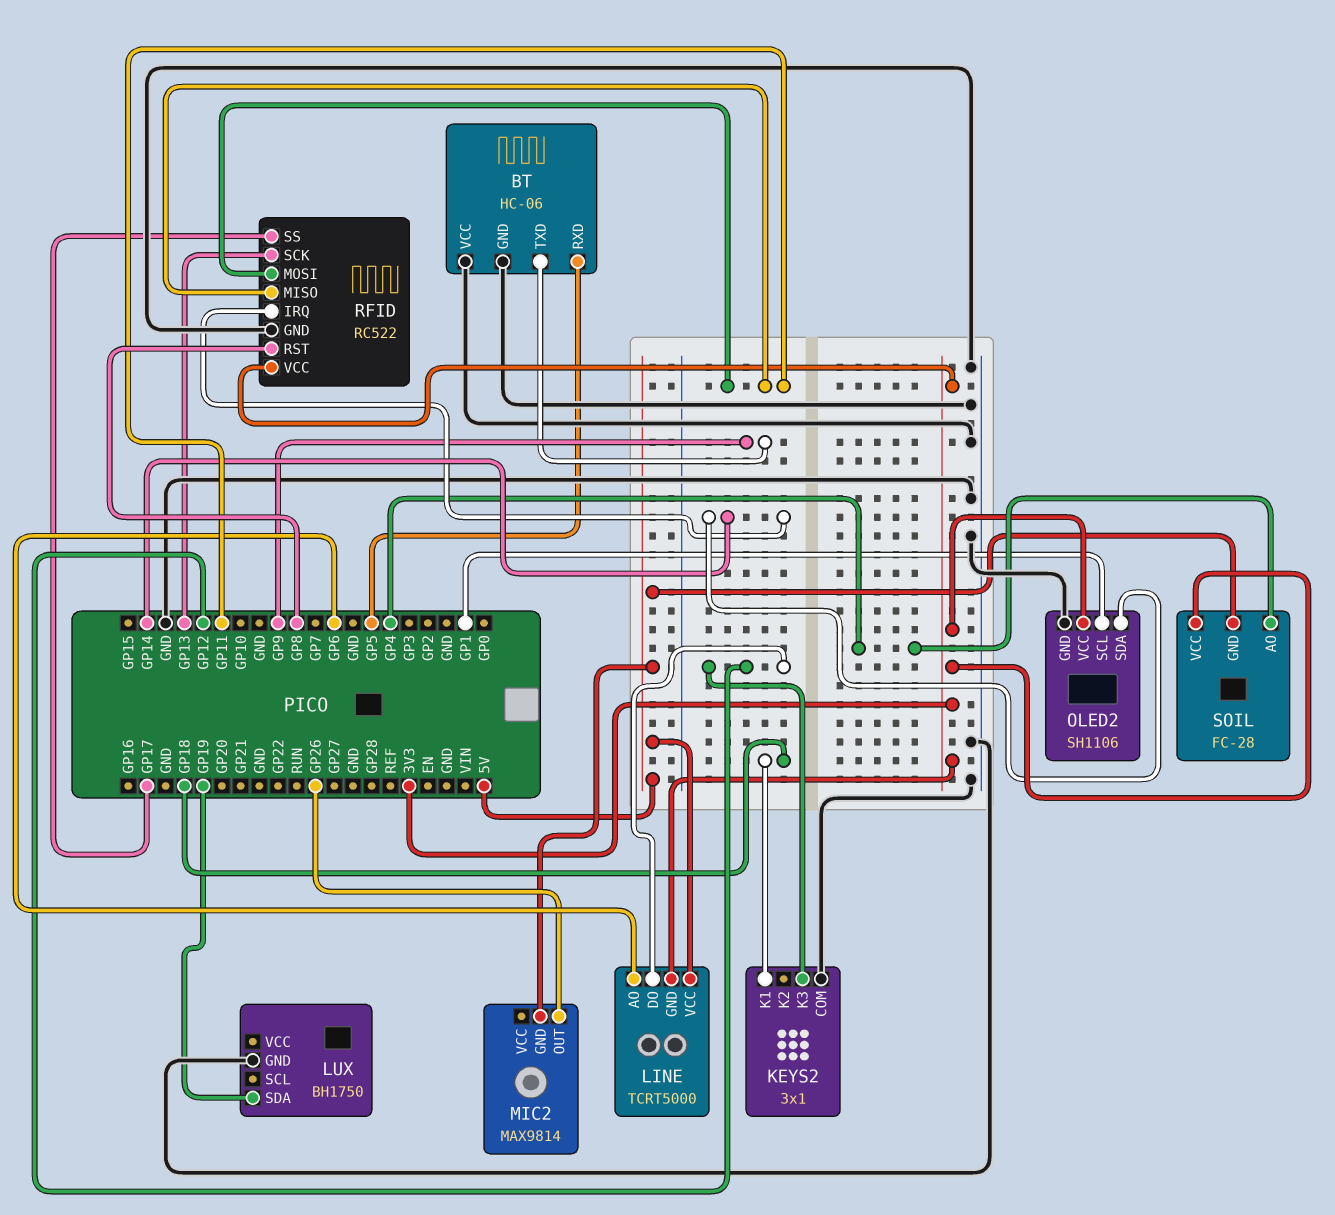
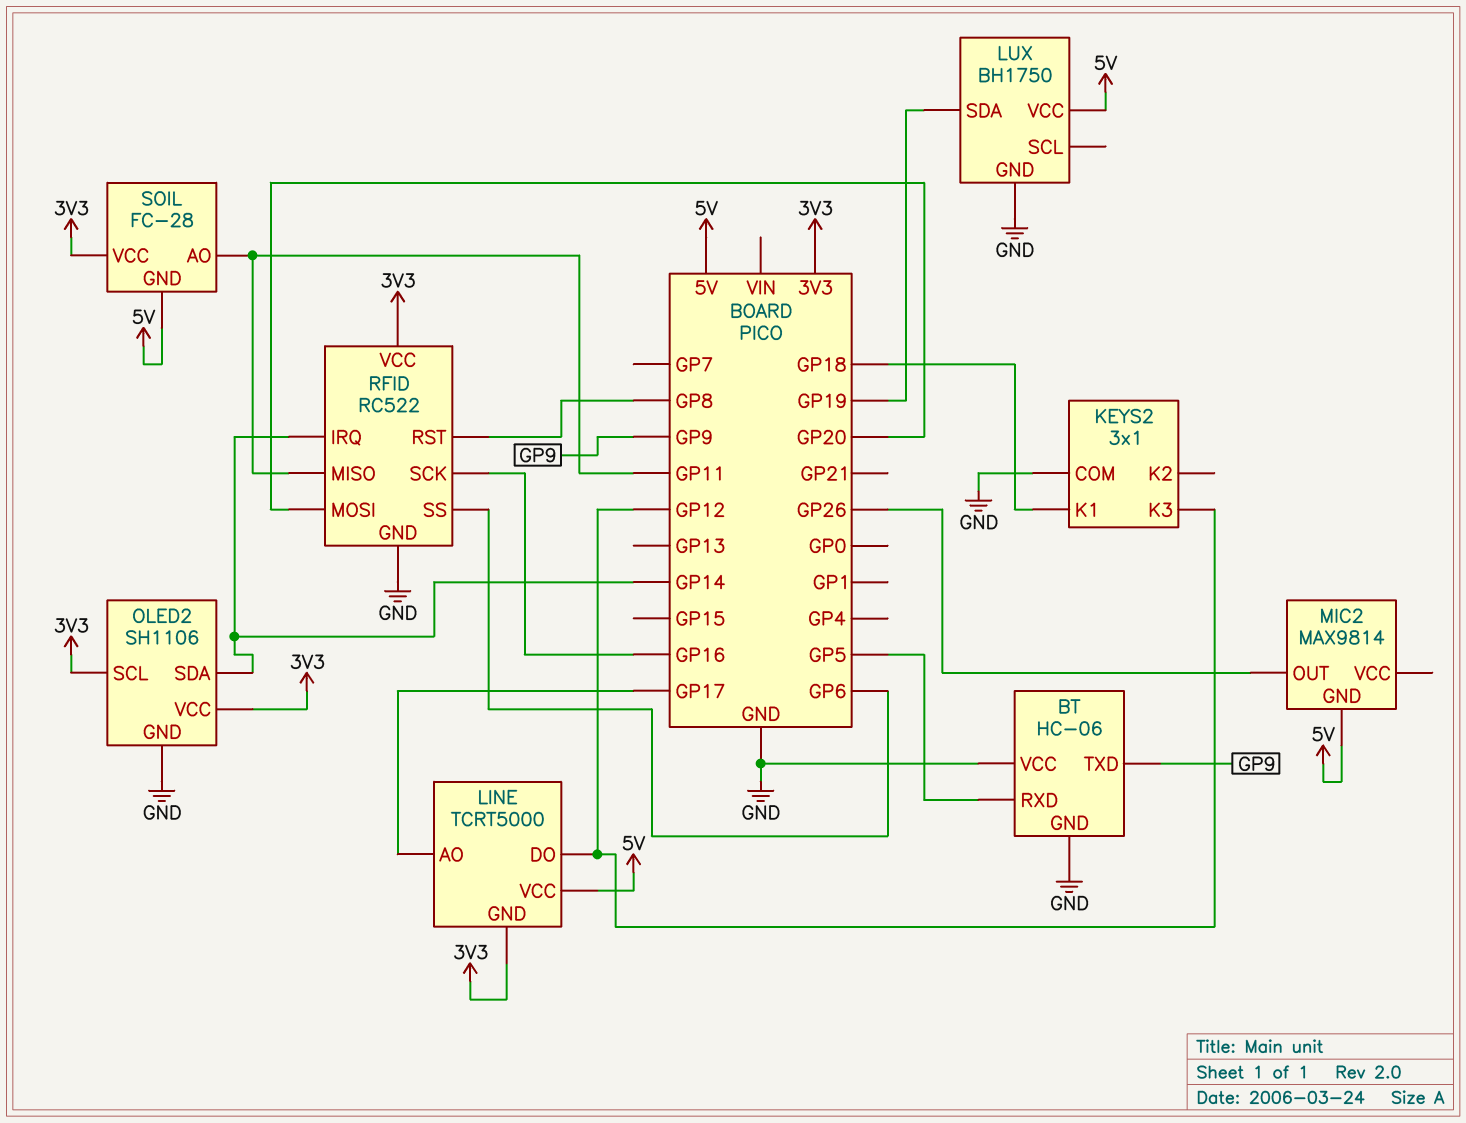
LINE pin AO: GP6 -> GP17
LUX pin VCC: none -> 5V
OLED2 pin SCL: GP1 -> 3V3
RFID pin MOSI: GP11 -> GP20
RFID pin SCK: GP13 -> GP16
RFID pin SS: GP17 -> GP6
SOIL pin AO: GP4 -> GP11

